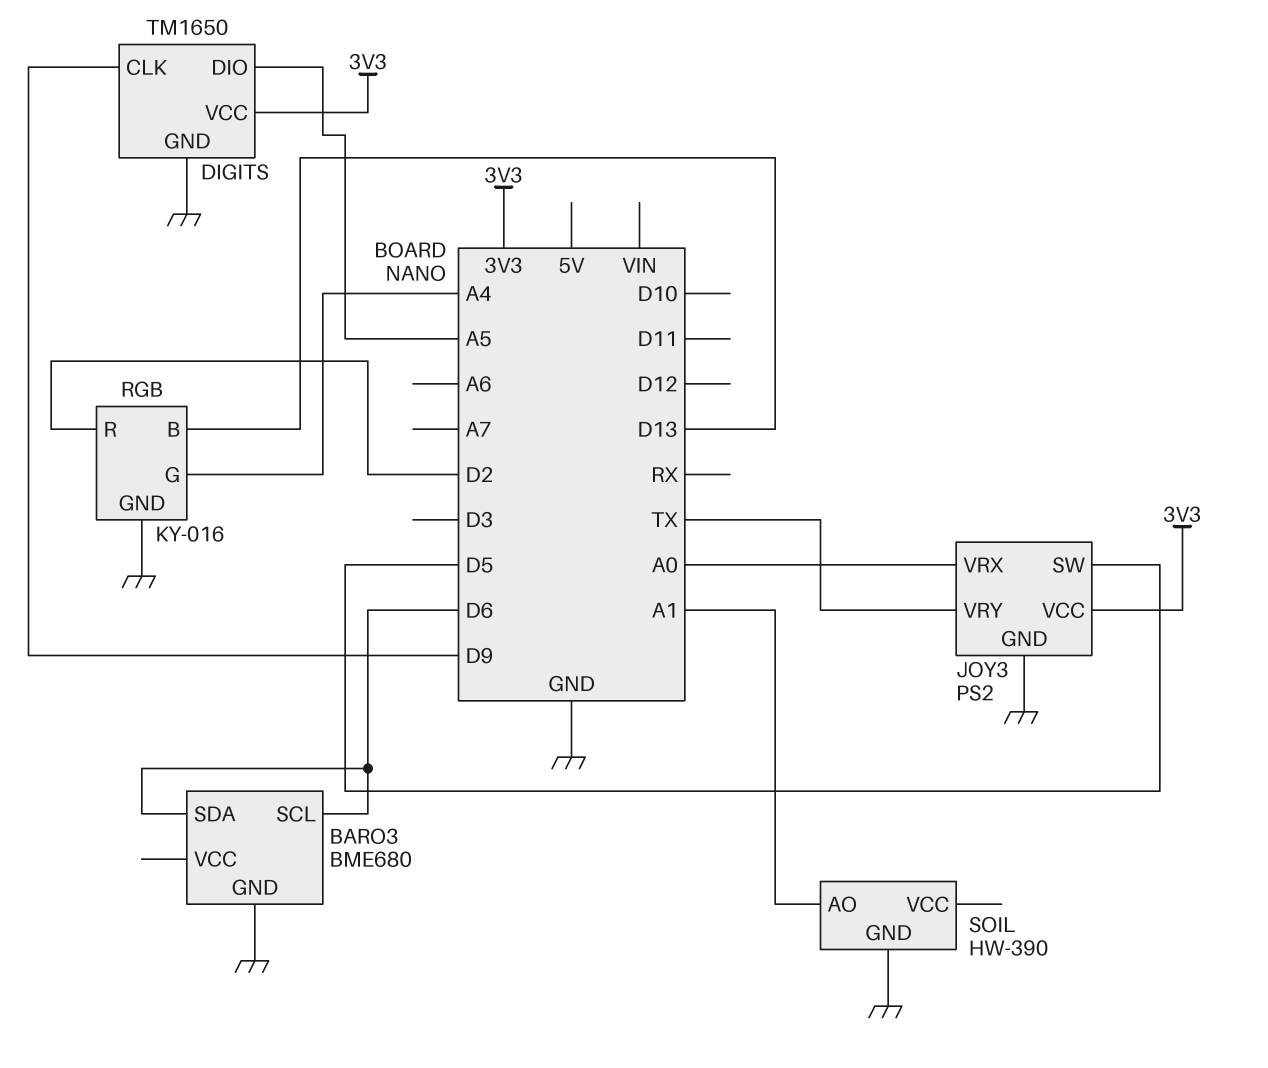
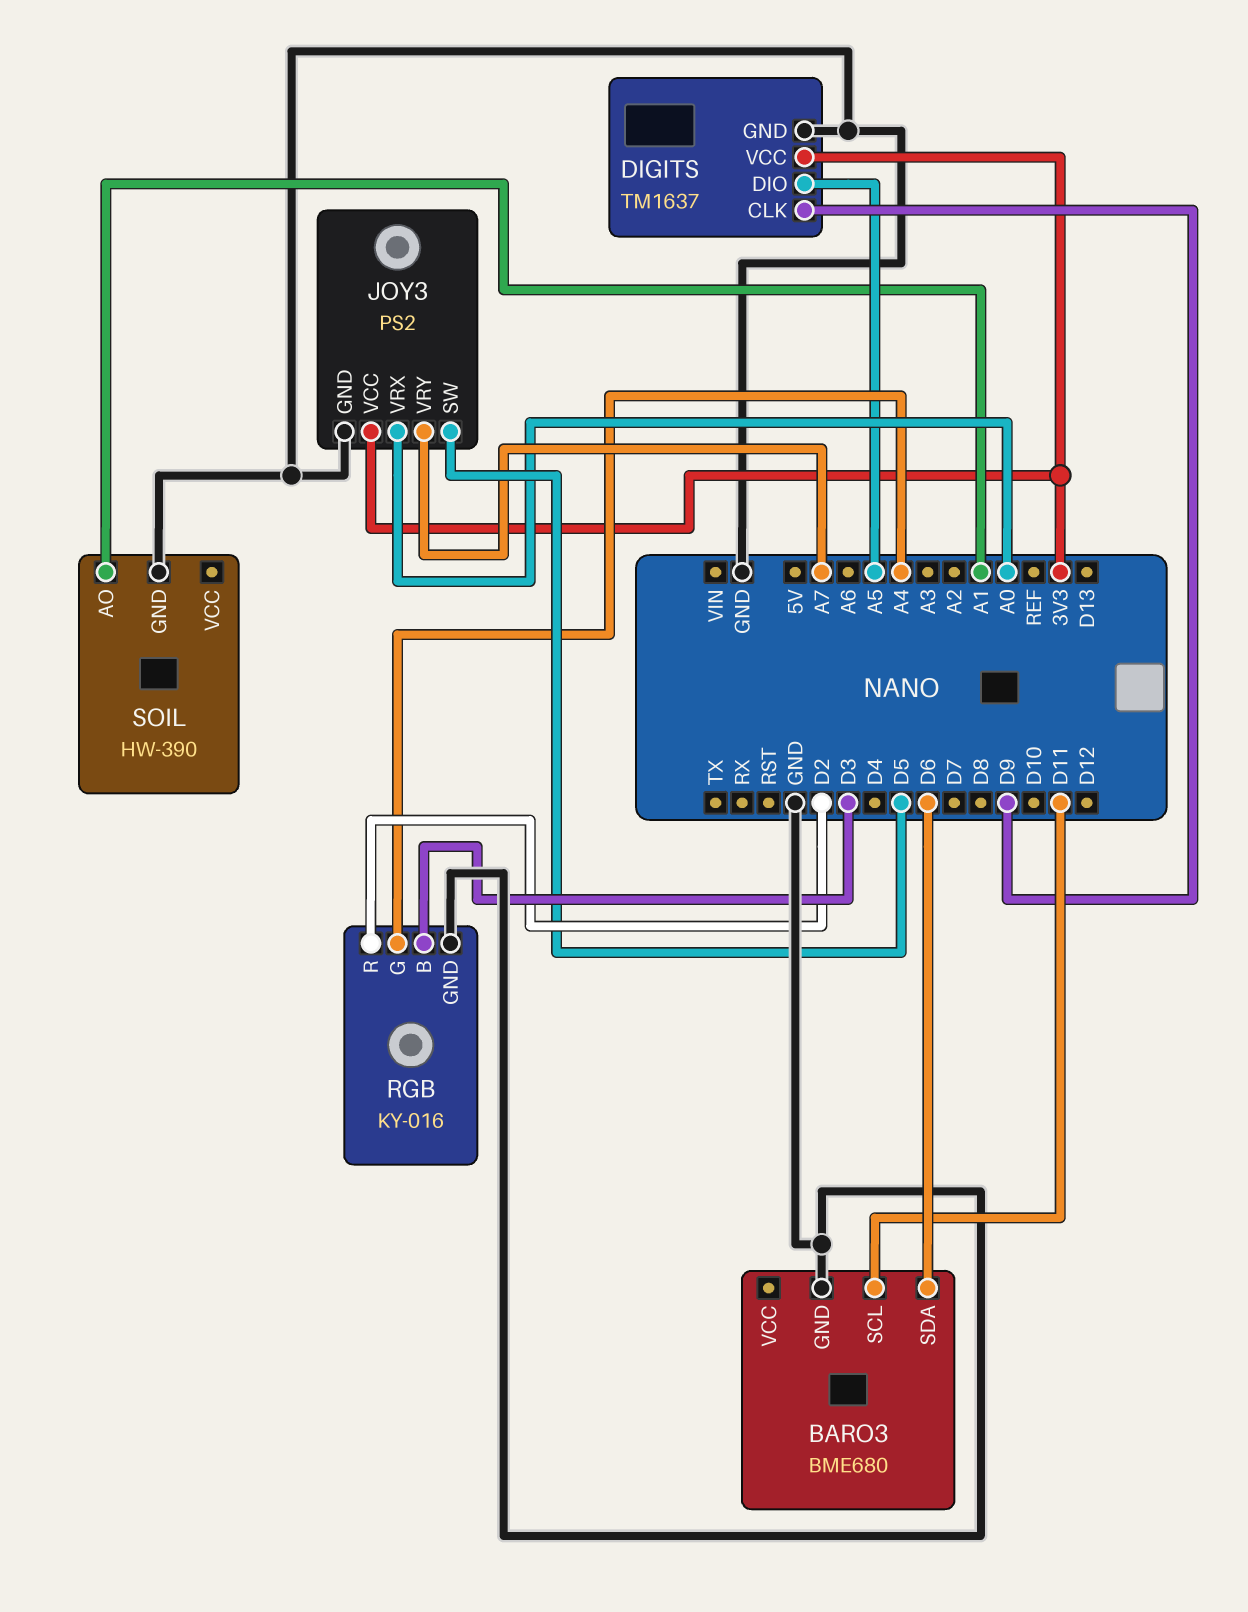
BARO3 pin SCL: D6 -> D11
DIGITS: TM1650 -> TM1637
JOY3 pin VRY: TX -> A7
RGB pin B: D13 -> D3

